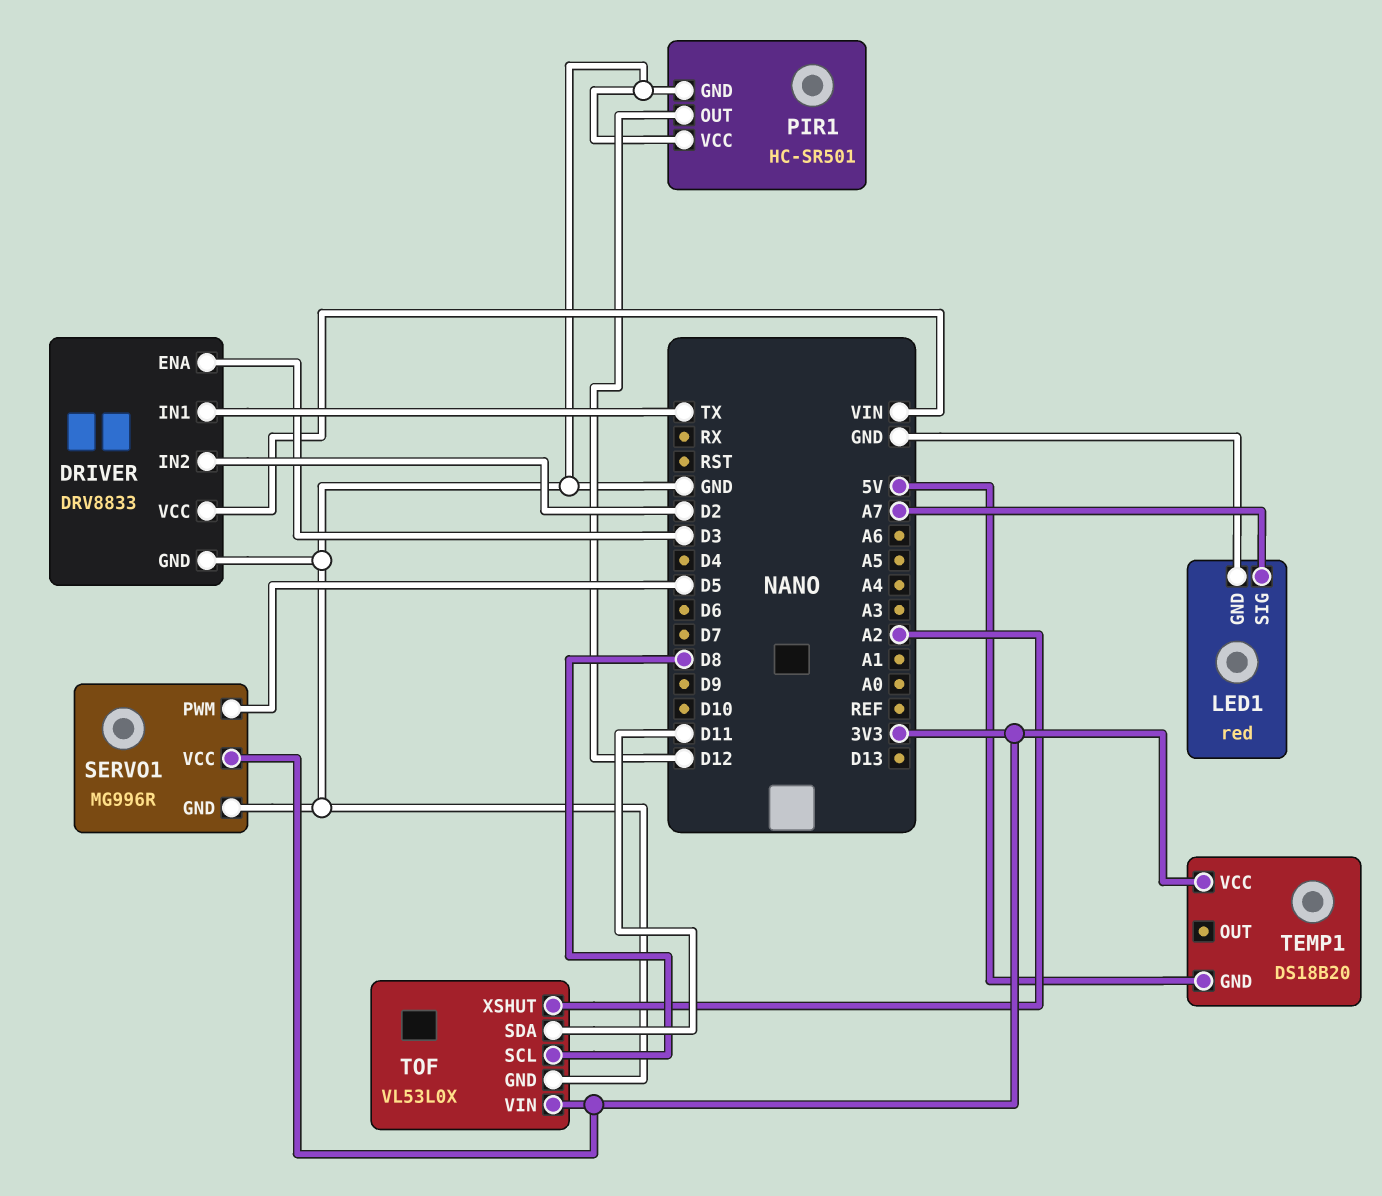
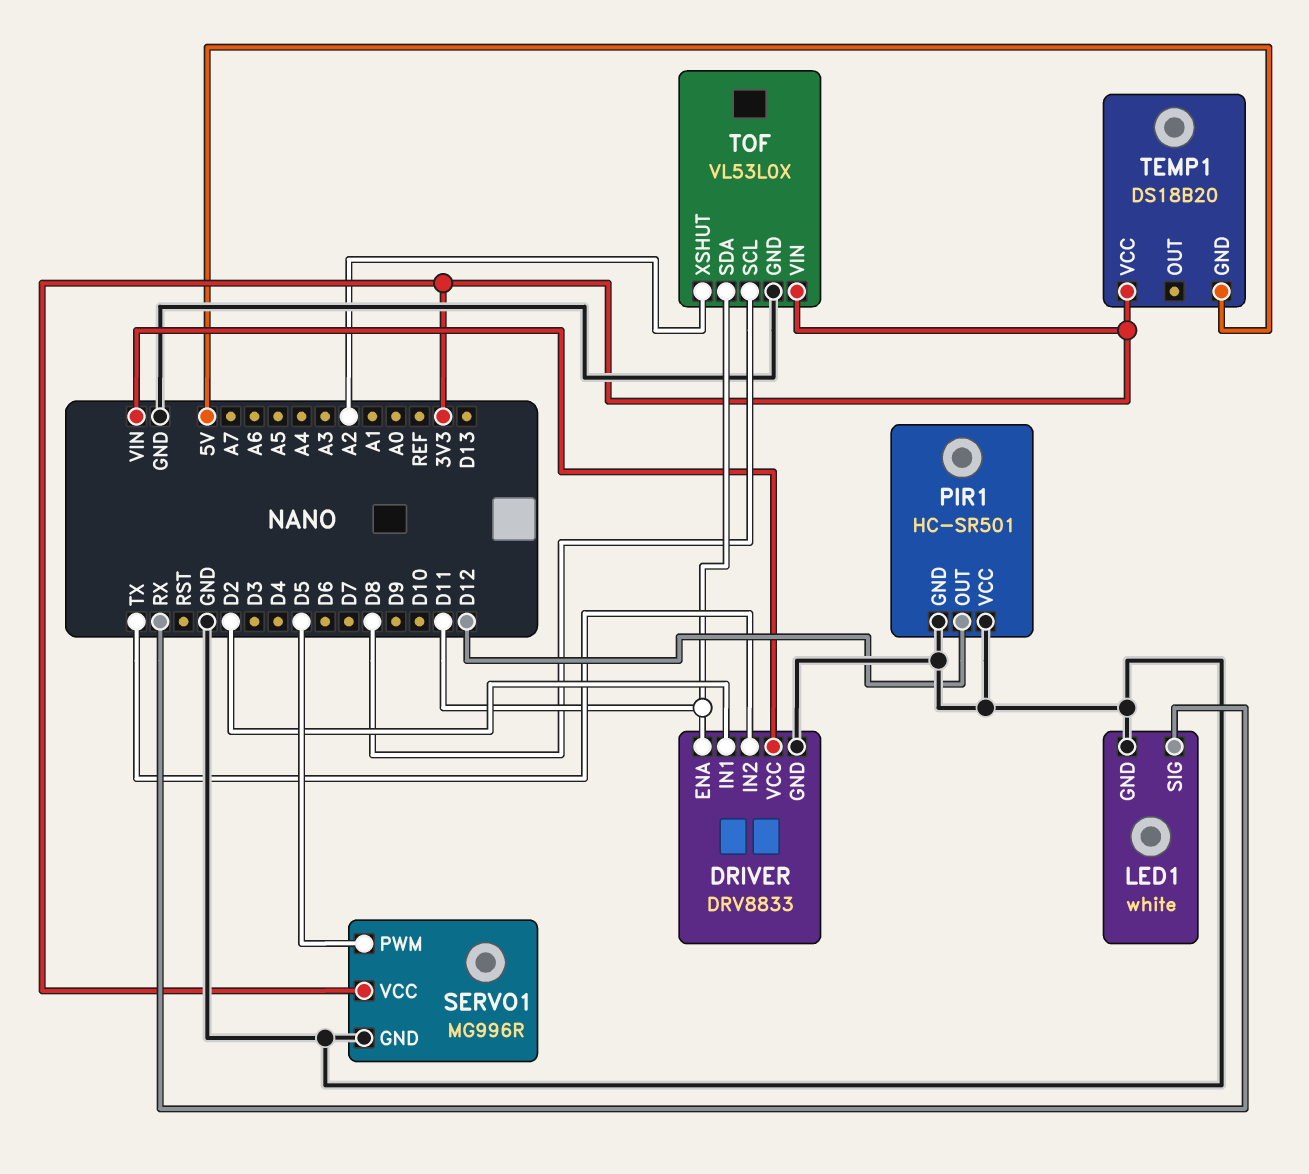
DRIVER pin ENA: D3 -> D11
DRIVER pin IN1: TX -> D2
DRIVER pin IN2: D2 -> TX
LED1: red -> white
LED1 pin SIG: A7 -> RX

